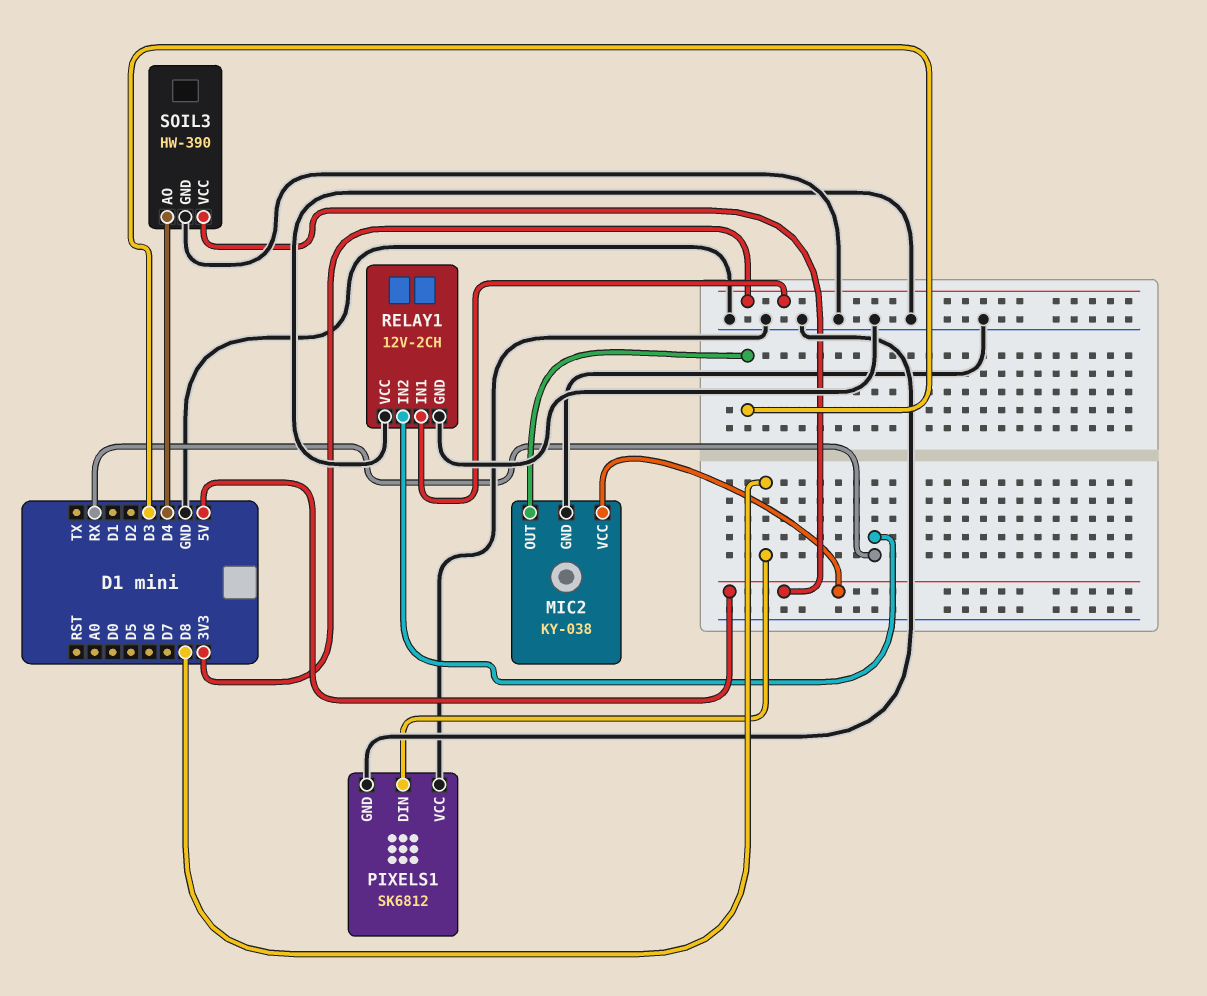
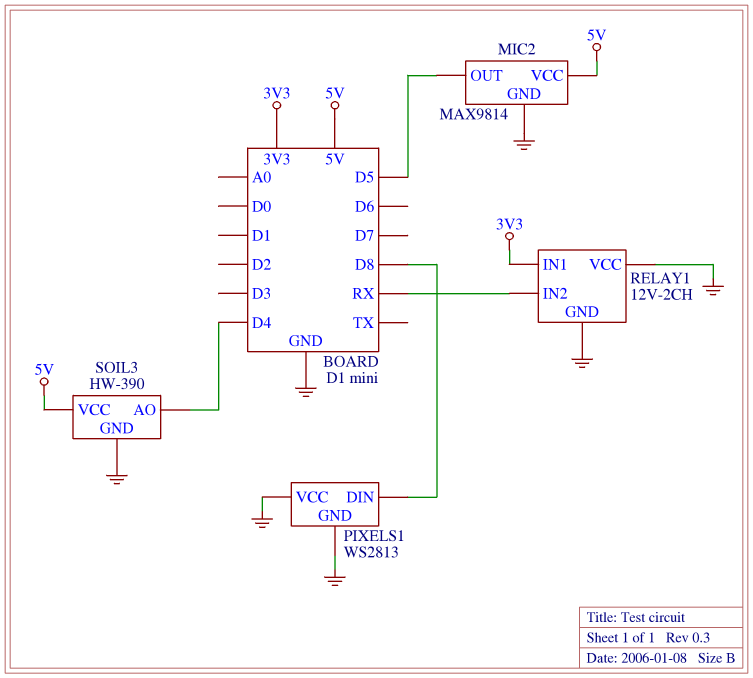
MIC2: KY-038 -> MAX9814
MIC2 pin OUT: D3 -> D5
PIXELS1: SK6812 -> WS2813

